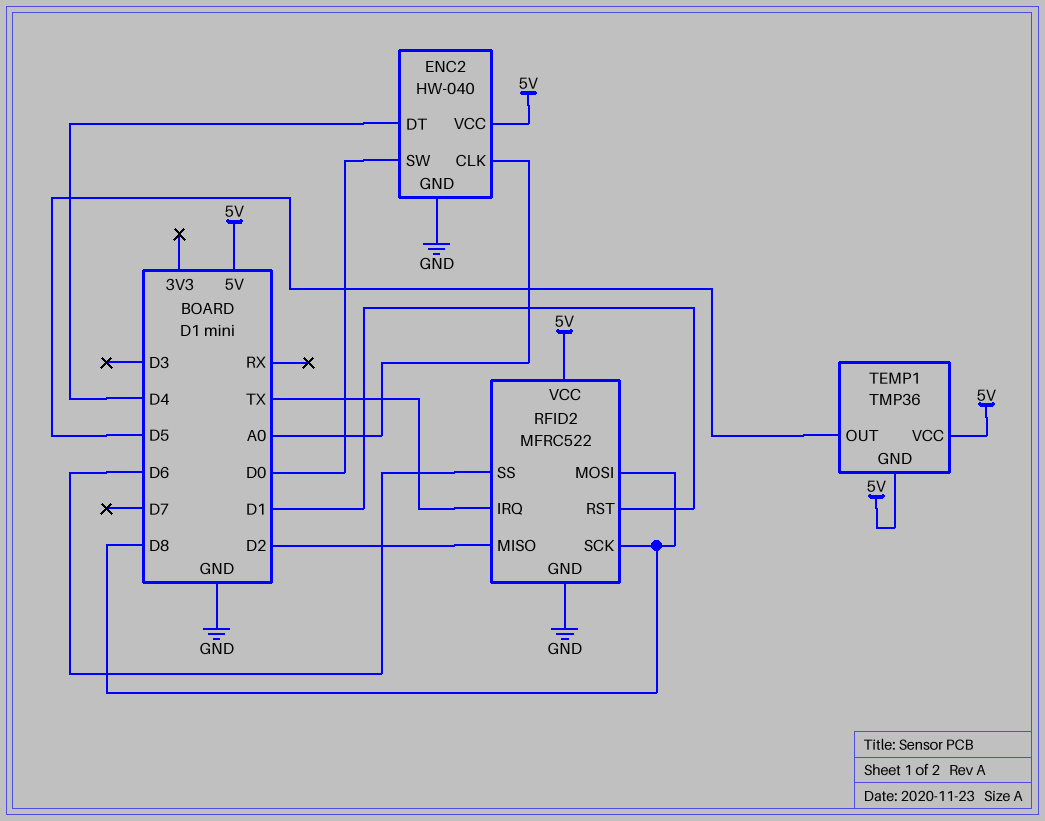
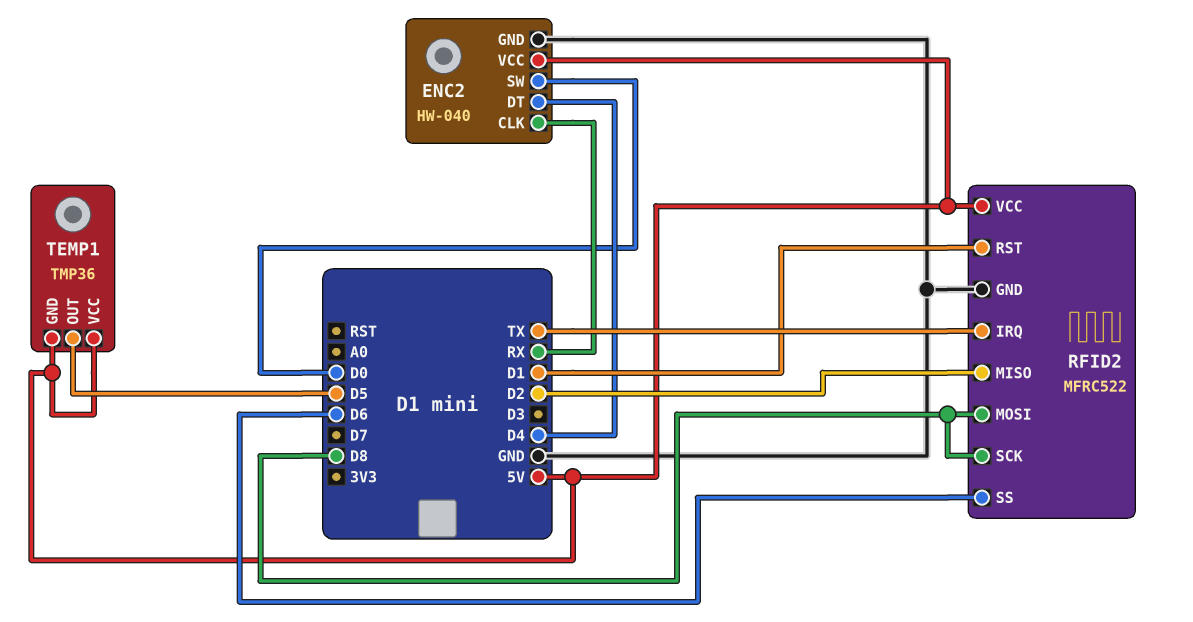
ENC2 pin CLK: A0 -> RX

